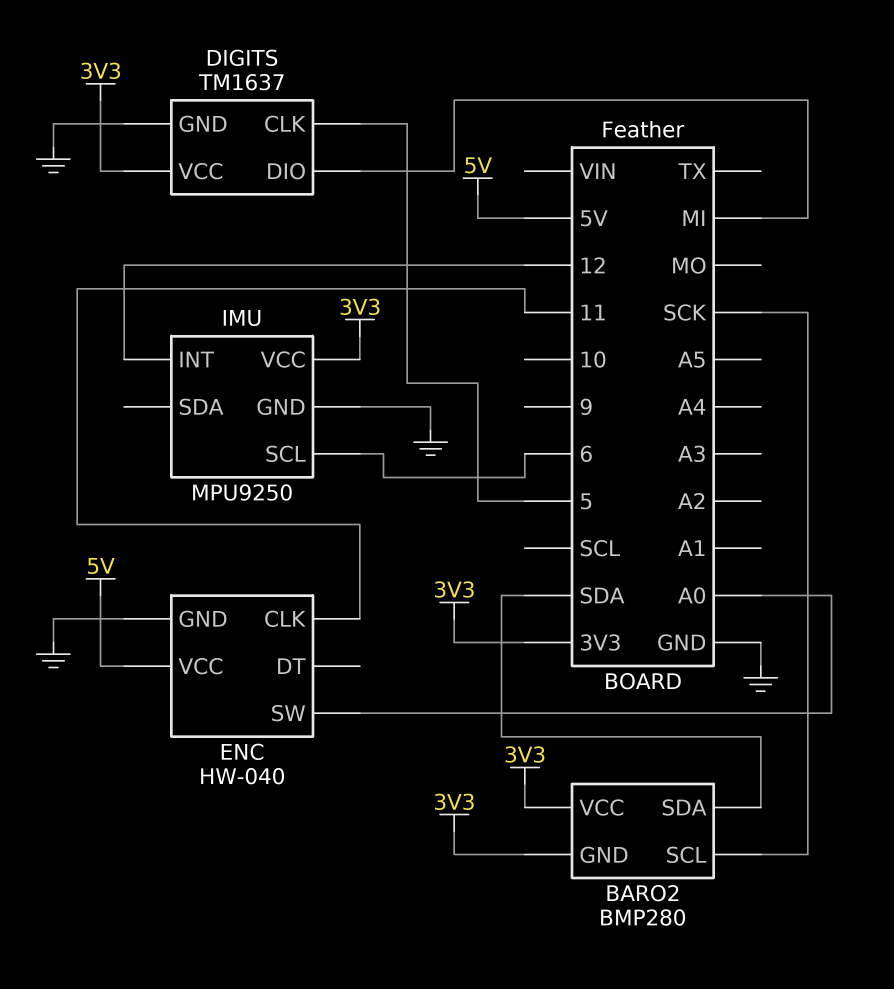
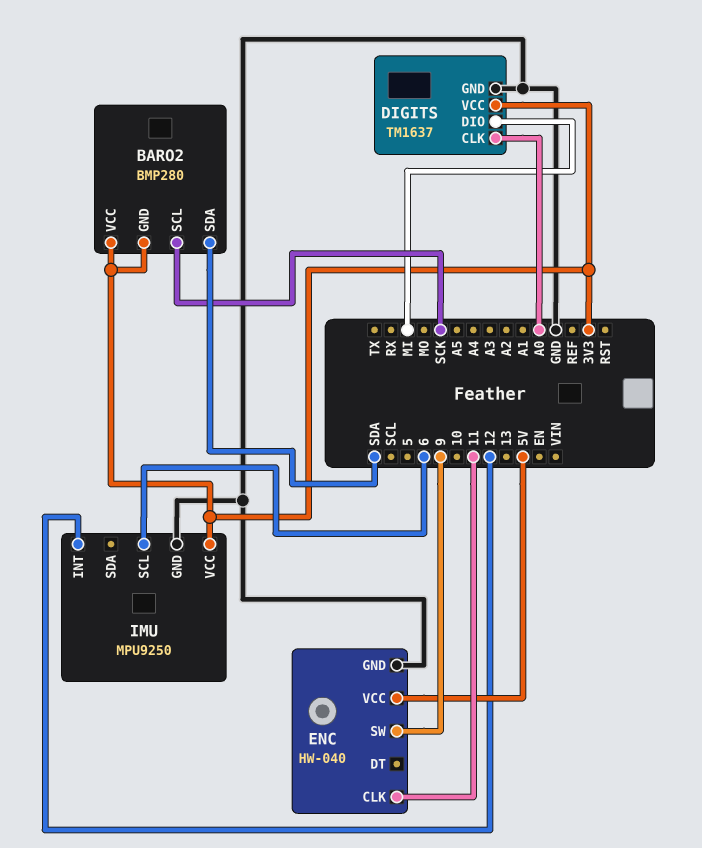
DIGITS pin CLK: 5 -> A0
ENC pin SW: A0 -> 9

